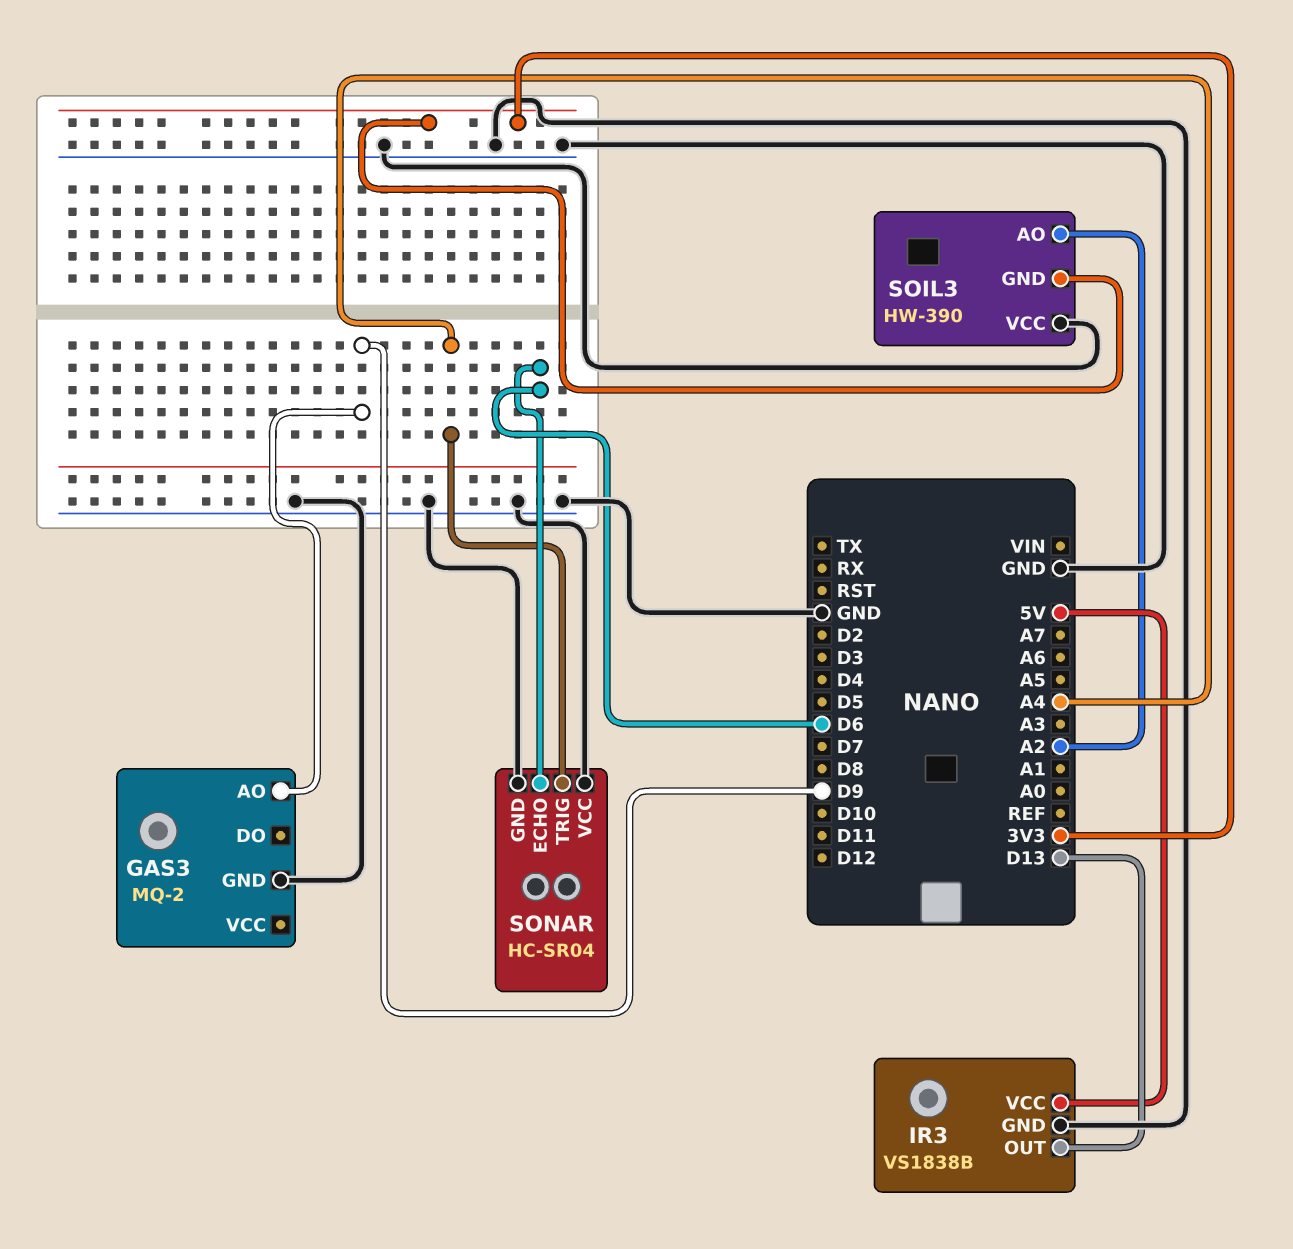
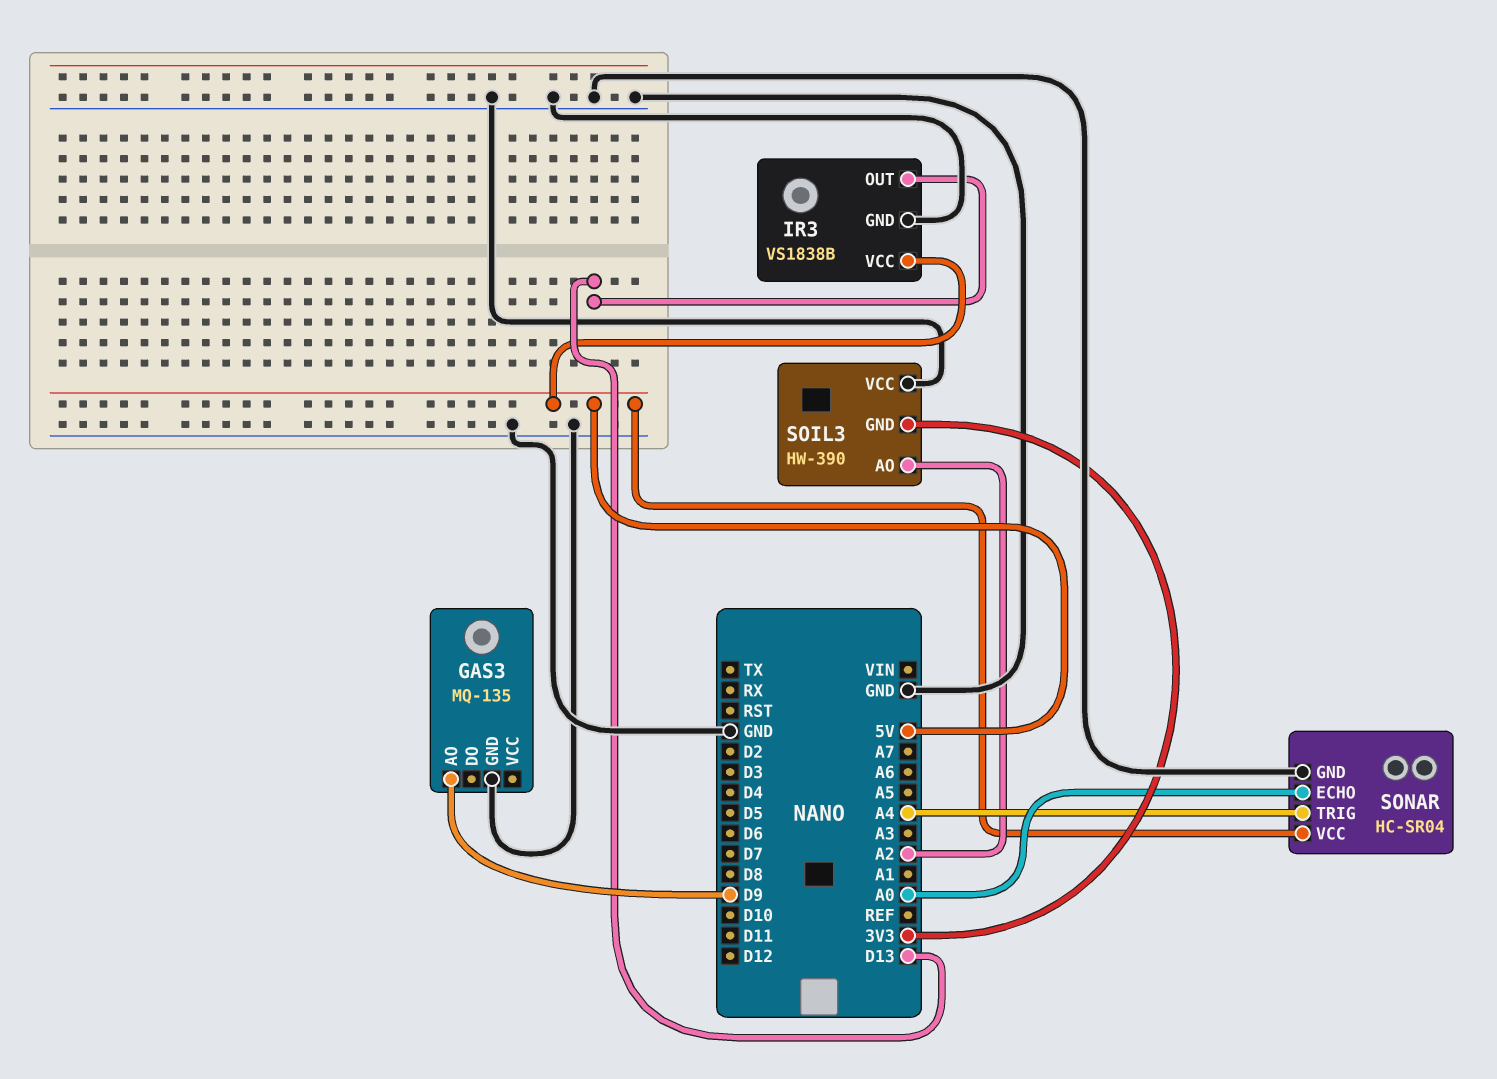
GAS3: MQ-2 -> MQ-135
SONAR pin ECHO: D6 -> A0
SONAR pin VCC: GND -> 5V

